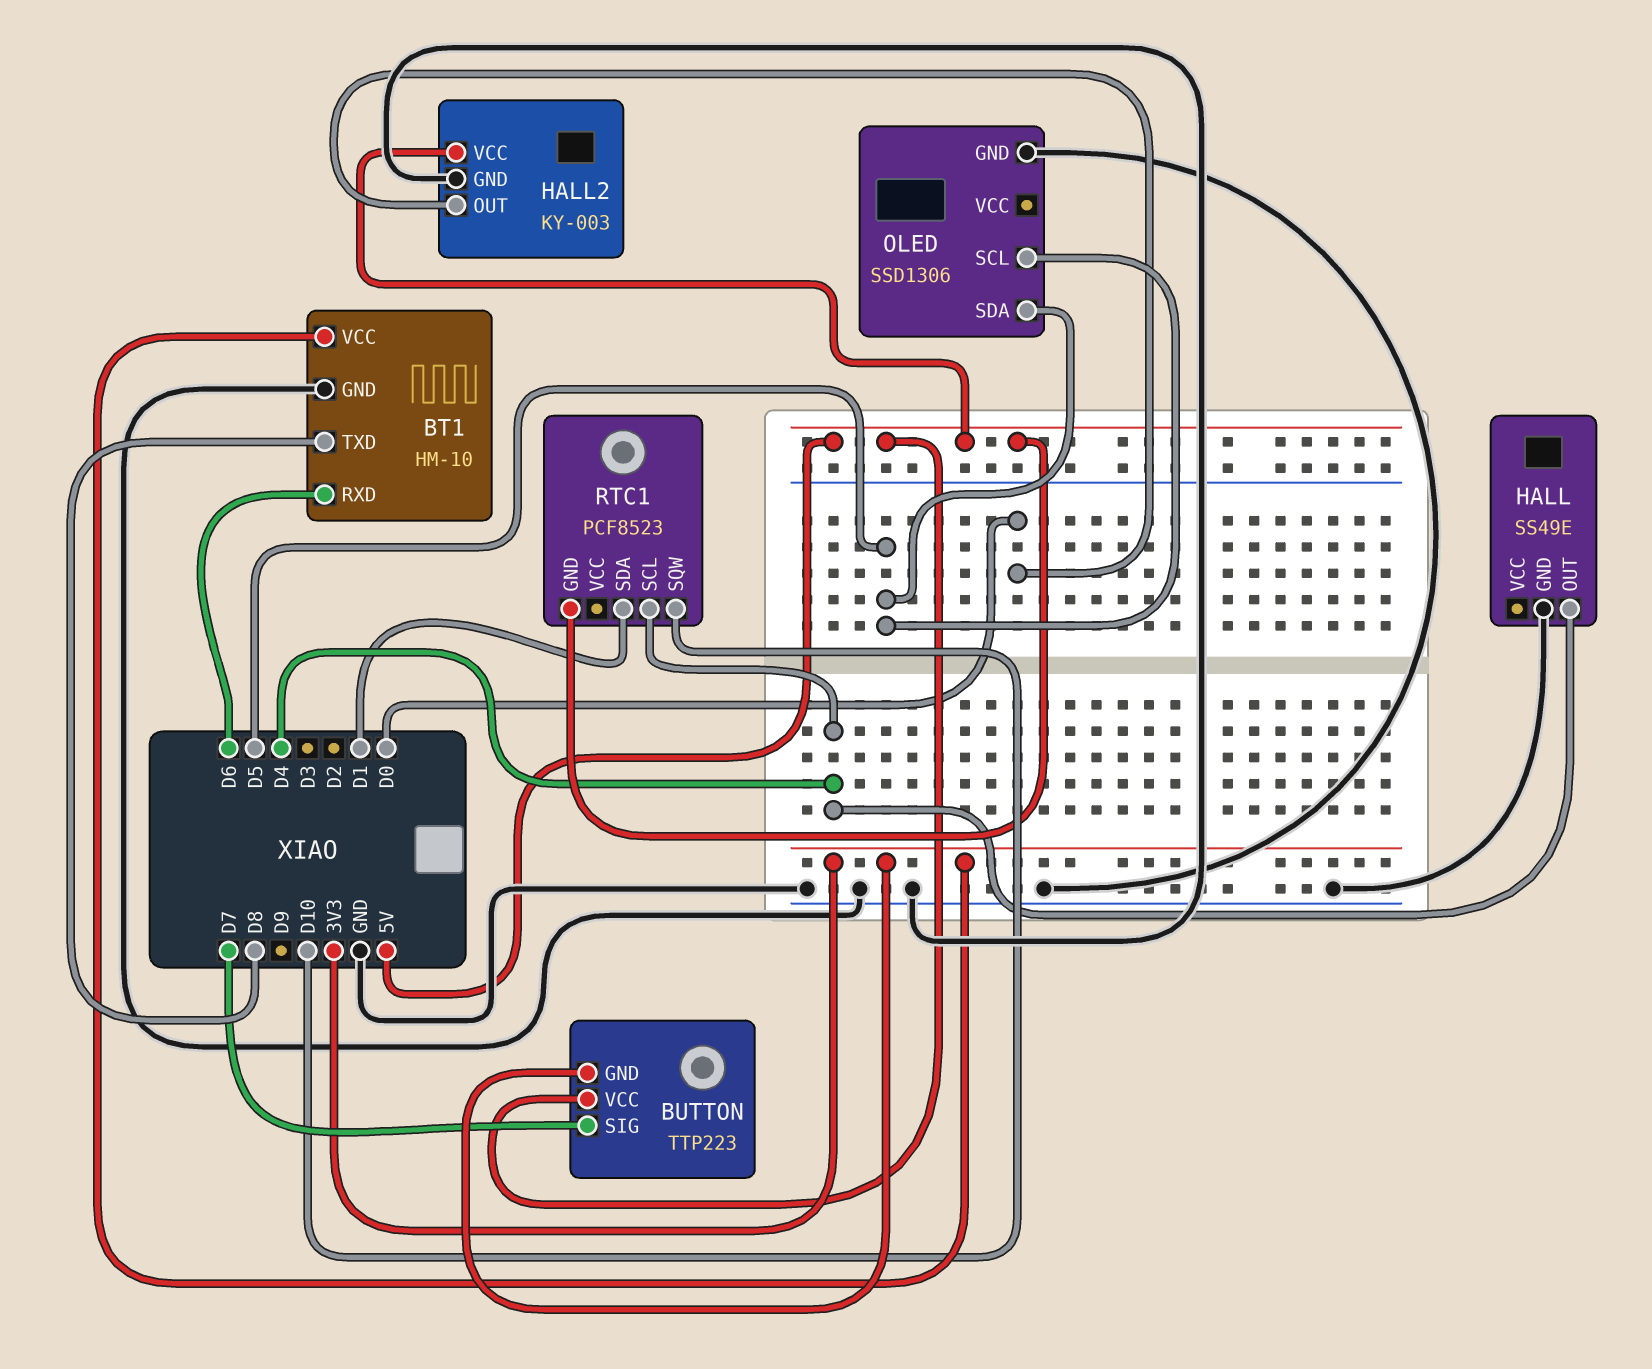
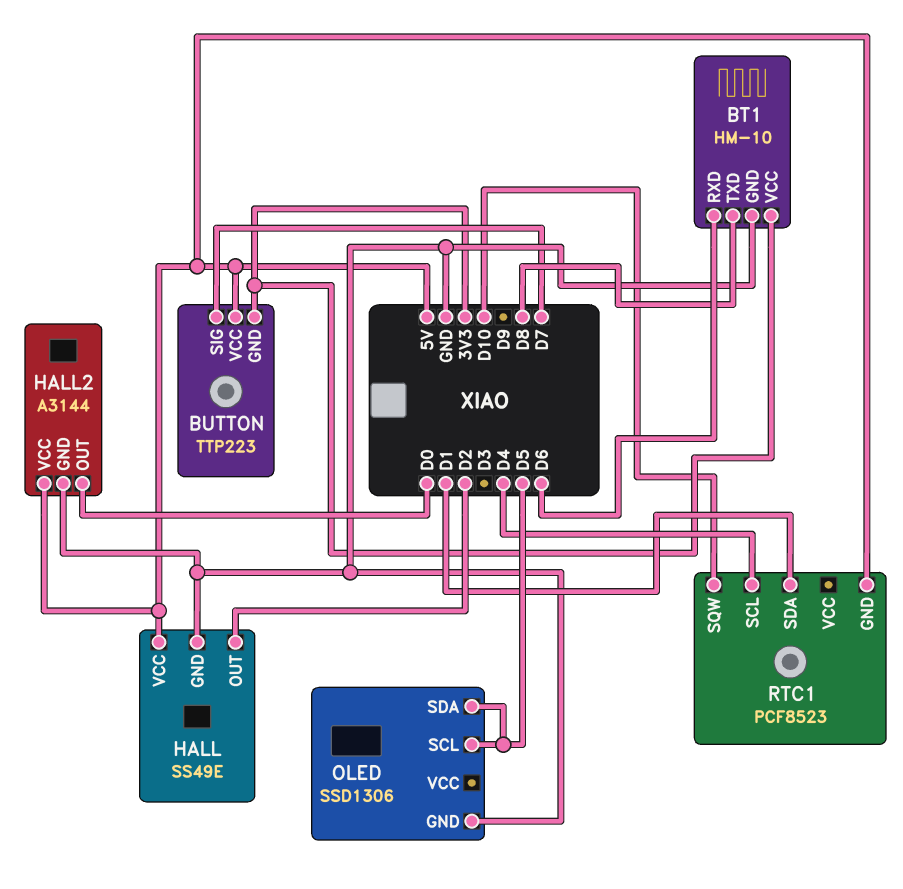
HALL pin OUT: D4 -> D2
HALL pin VCC: none -> 5V
HALL2: KY-003 -> A3144

